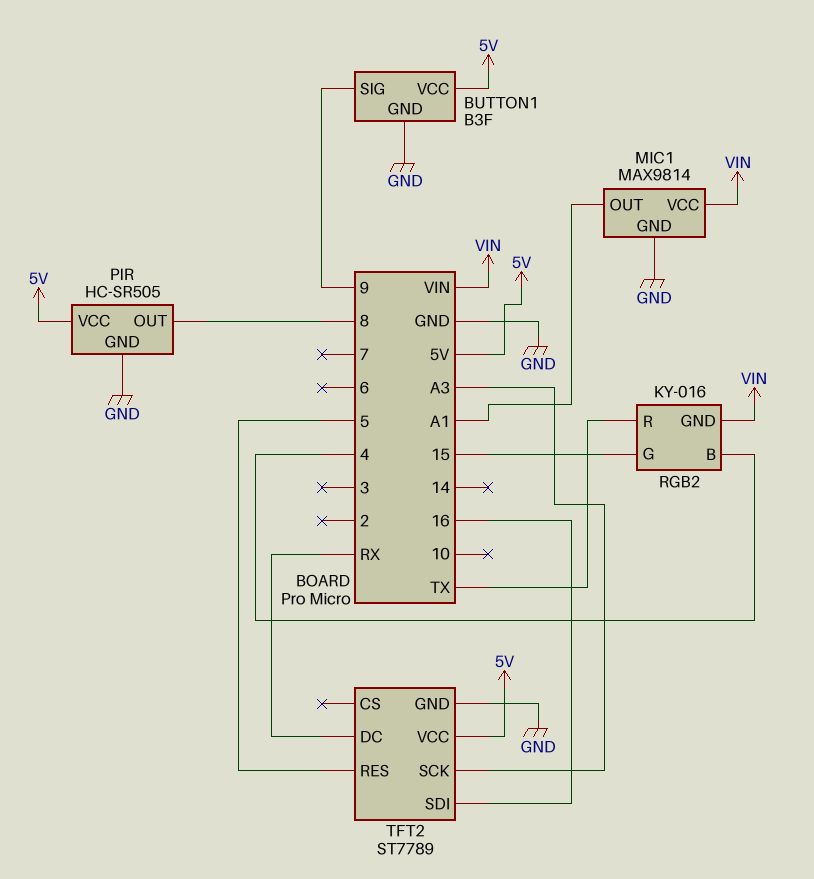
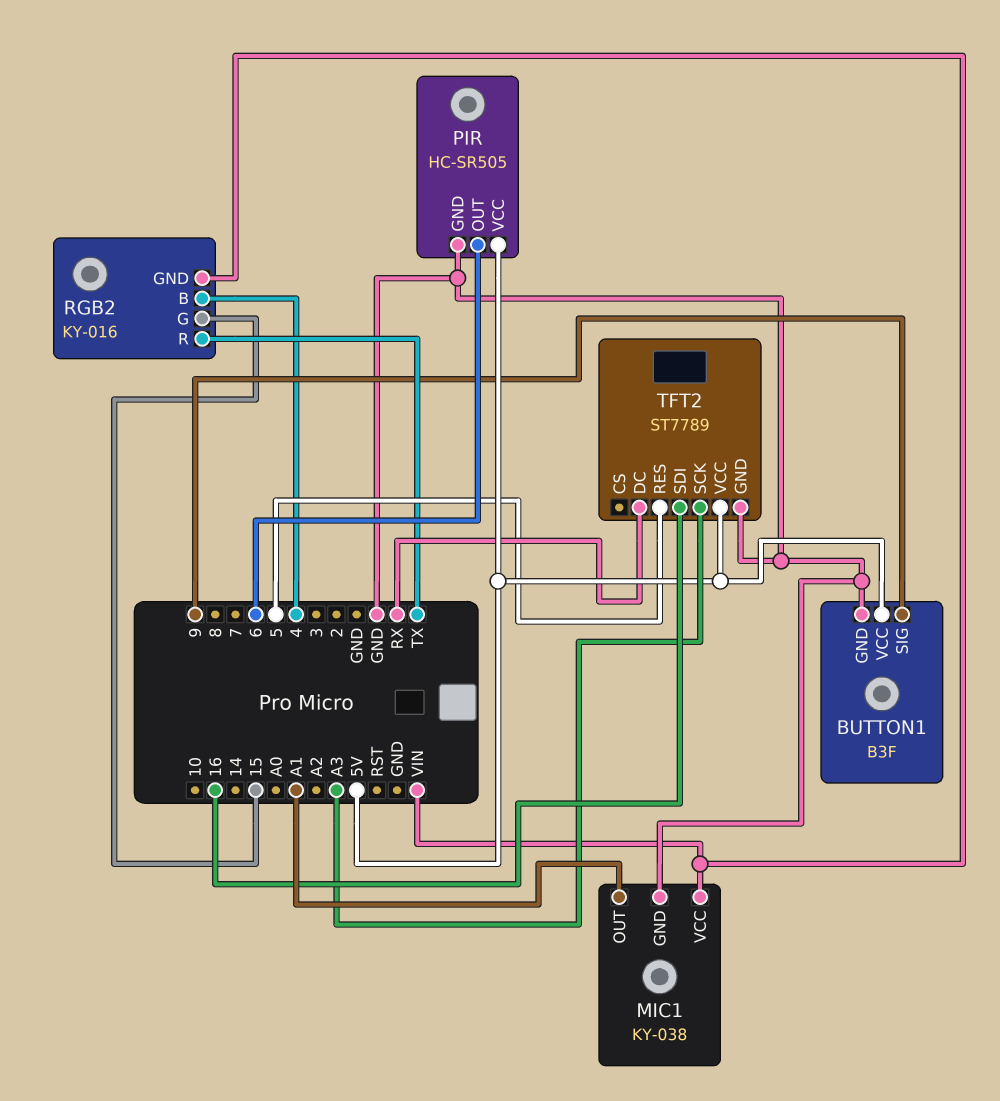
MIC1: MAX9814 -> KY-038
PIR pin OUT: 8 -> 6

